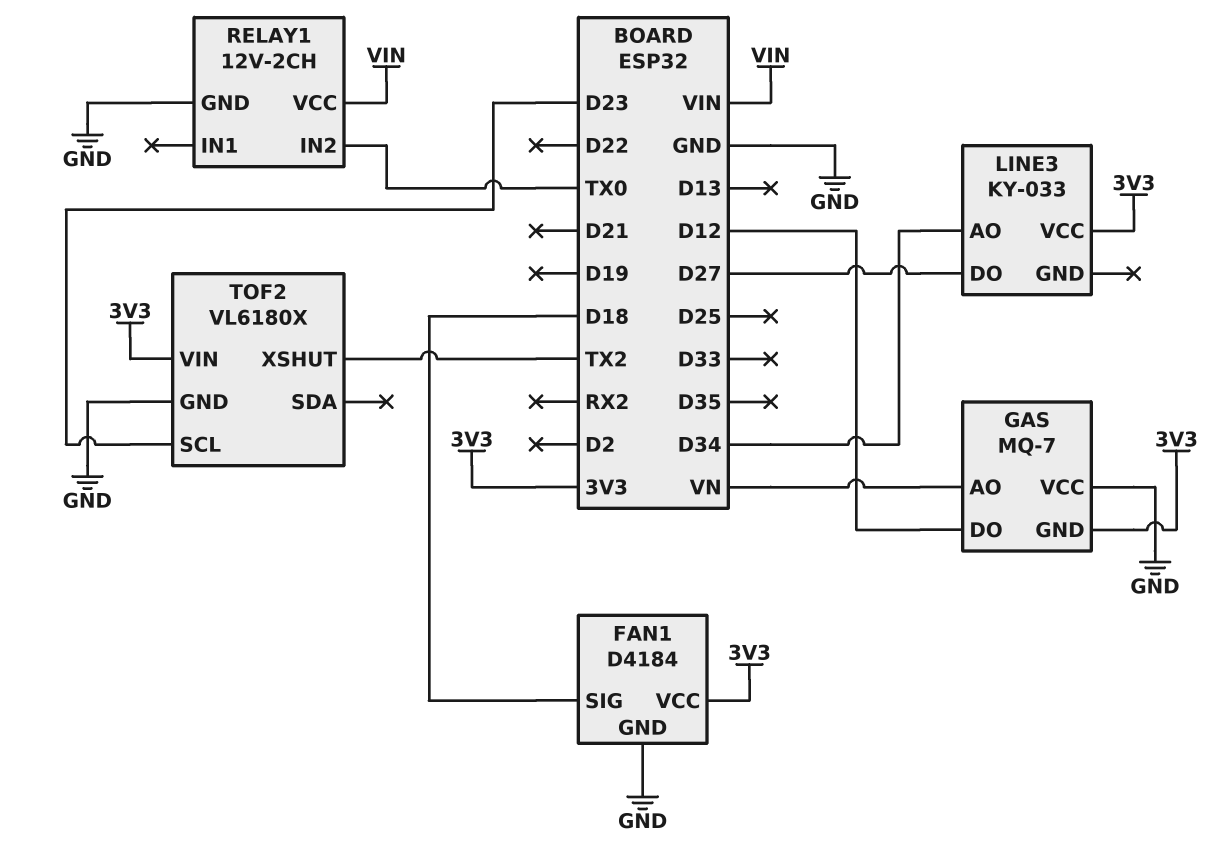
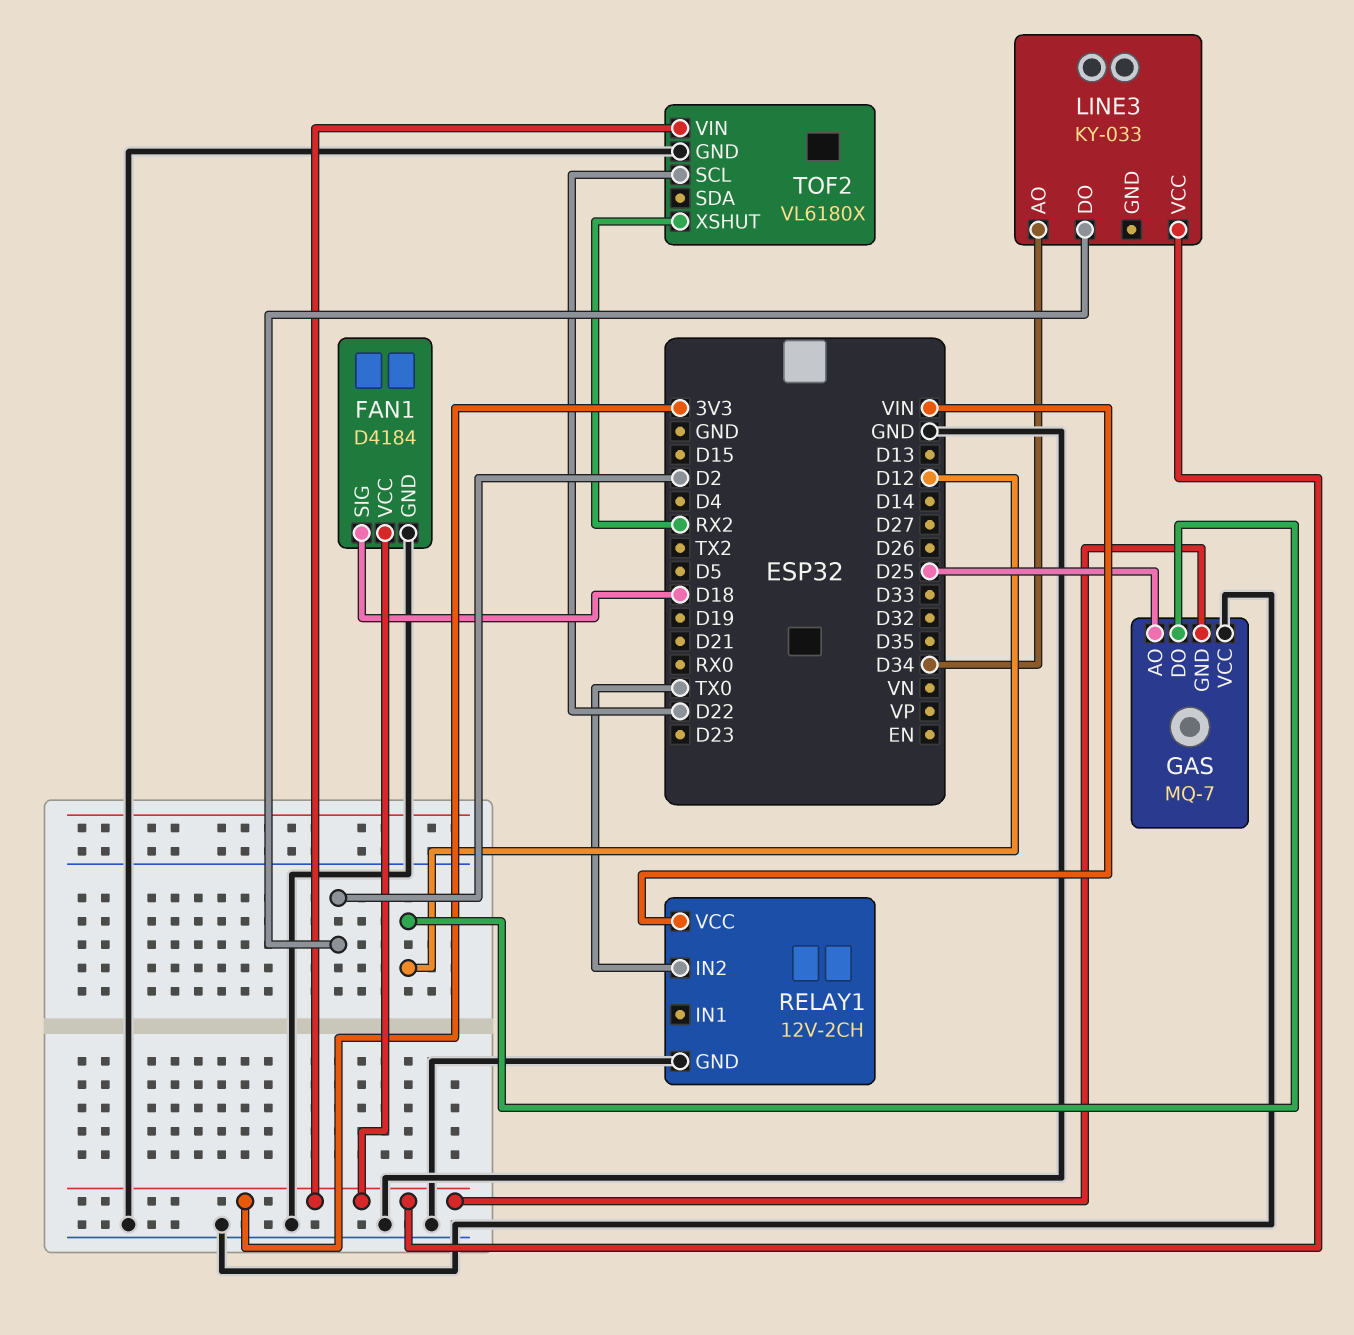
GAS pin AO: VN -> D25
LINE3 pin DO: D27 -> D2
TOF2 pin SCL: D23 -> D22
TOF2 pin XSHUT: TX2 -> RX2

